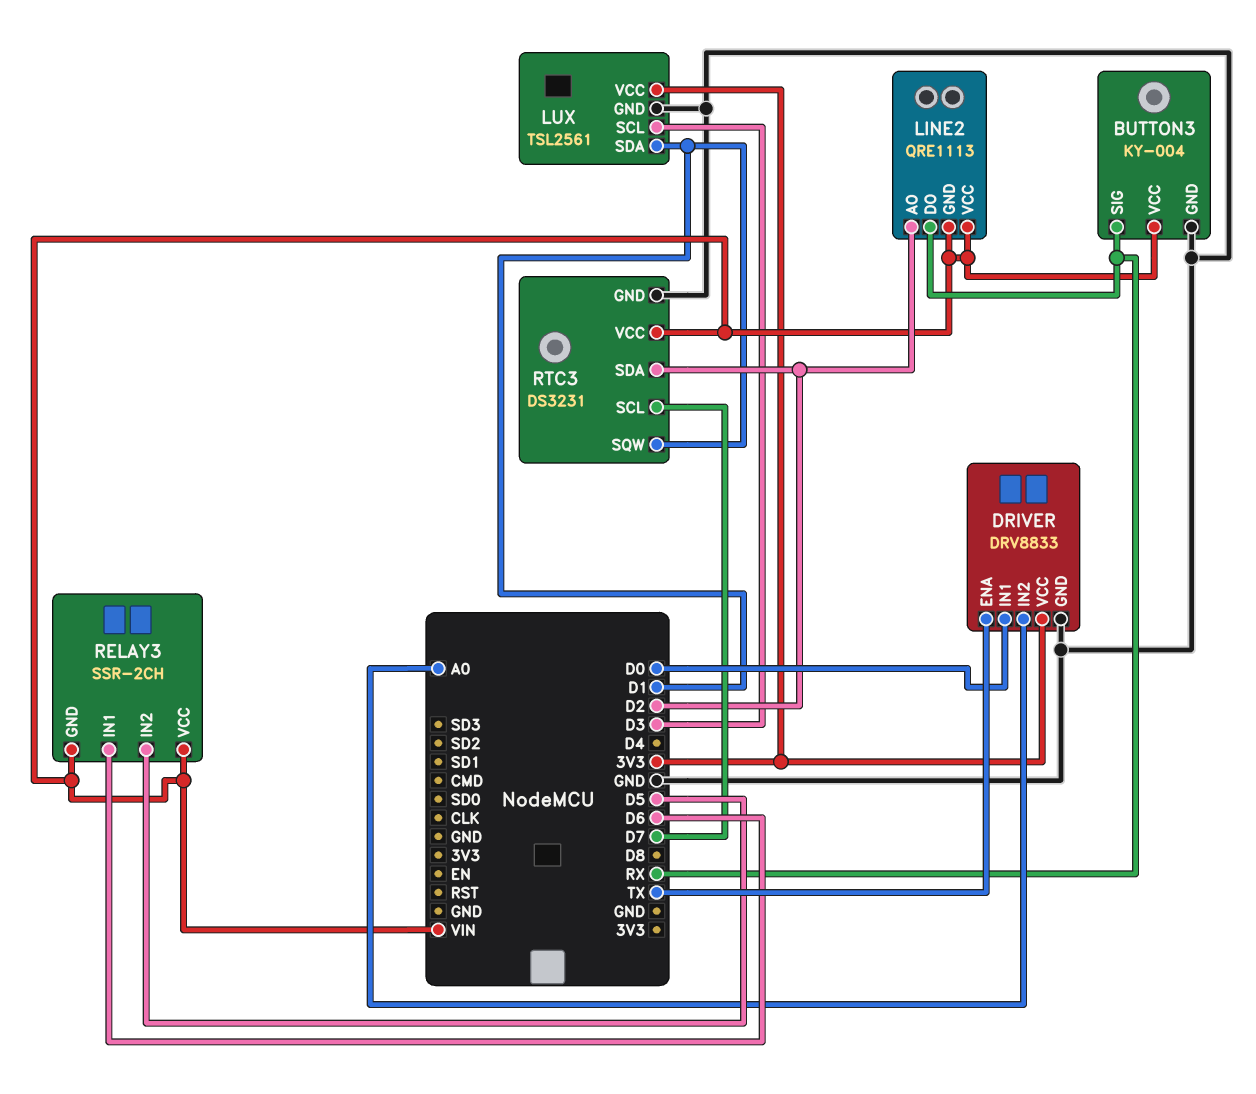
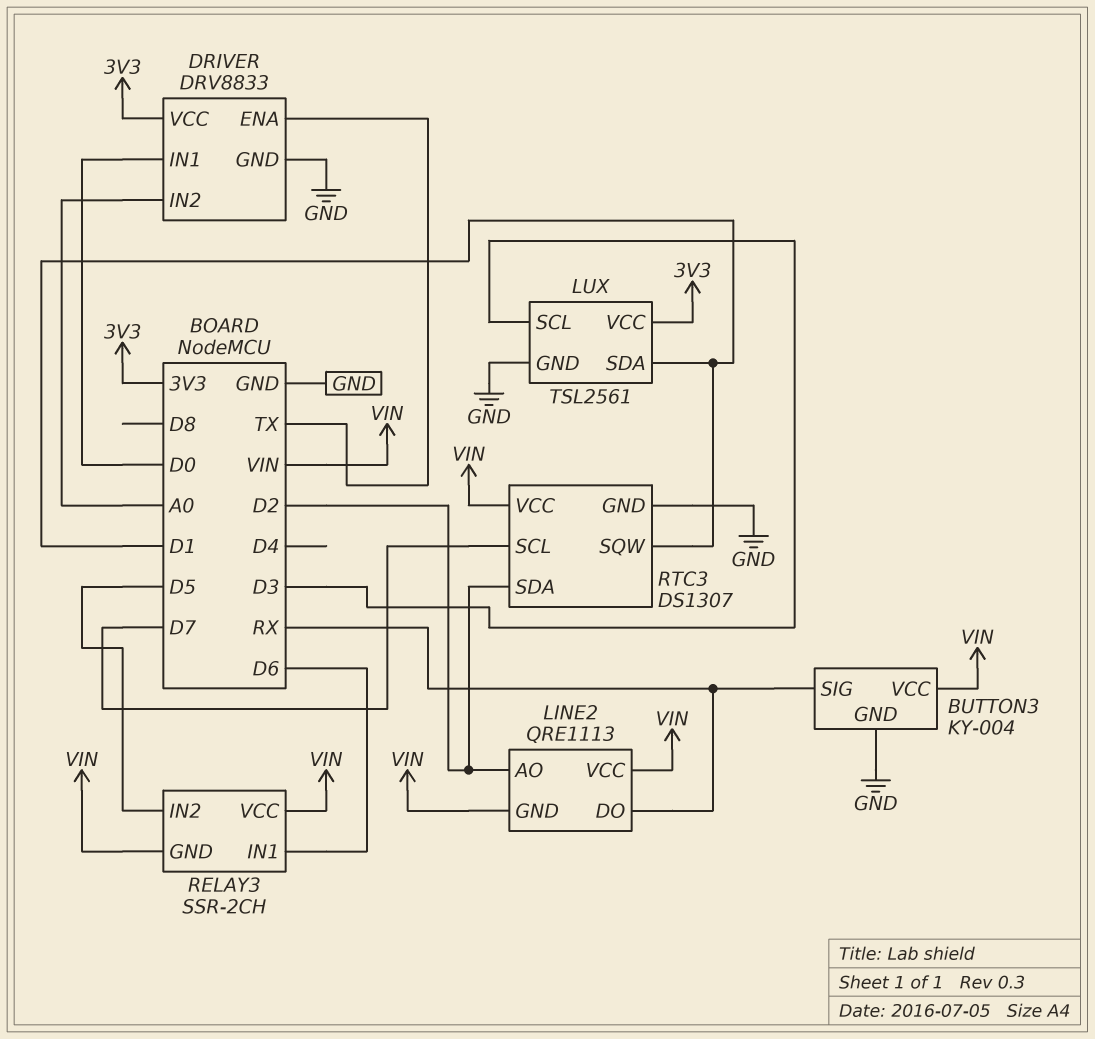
RTC3: DS3231 -> DS1307

